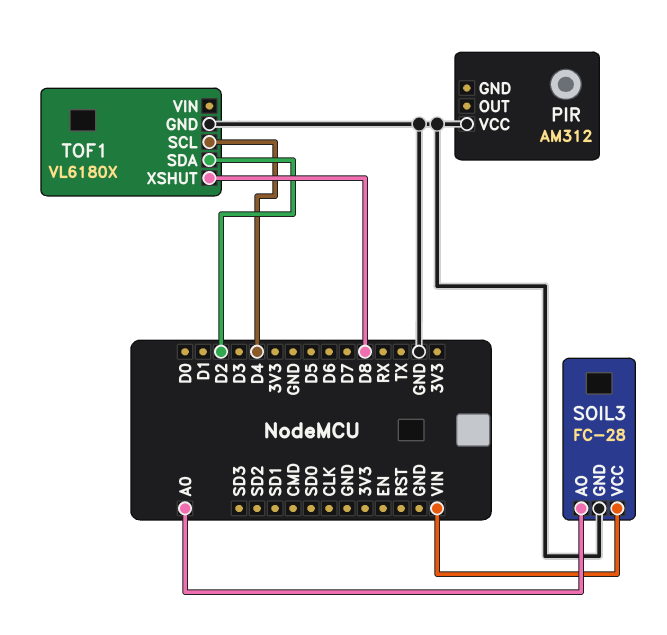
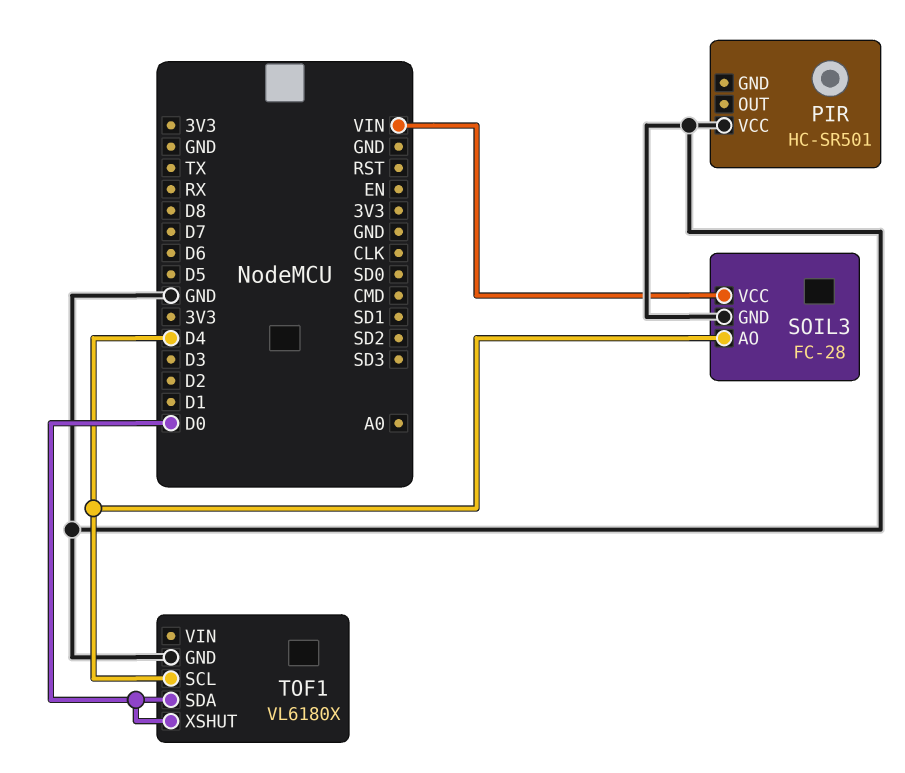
PIR: AM312 -> HC-SR501
SOIL3 pin AO: A0 -> D4
TOF1 pin SDA: D2 -> D0
TOF1 pin XSHUT: D8 -> D0

